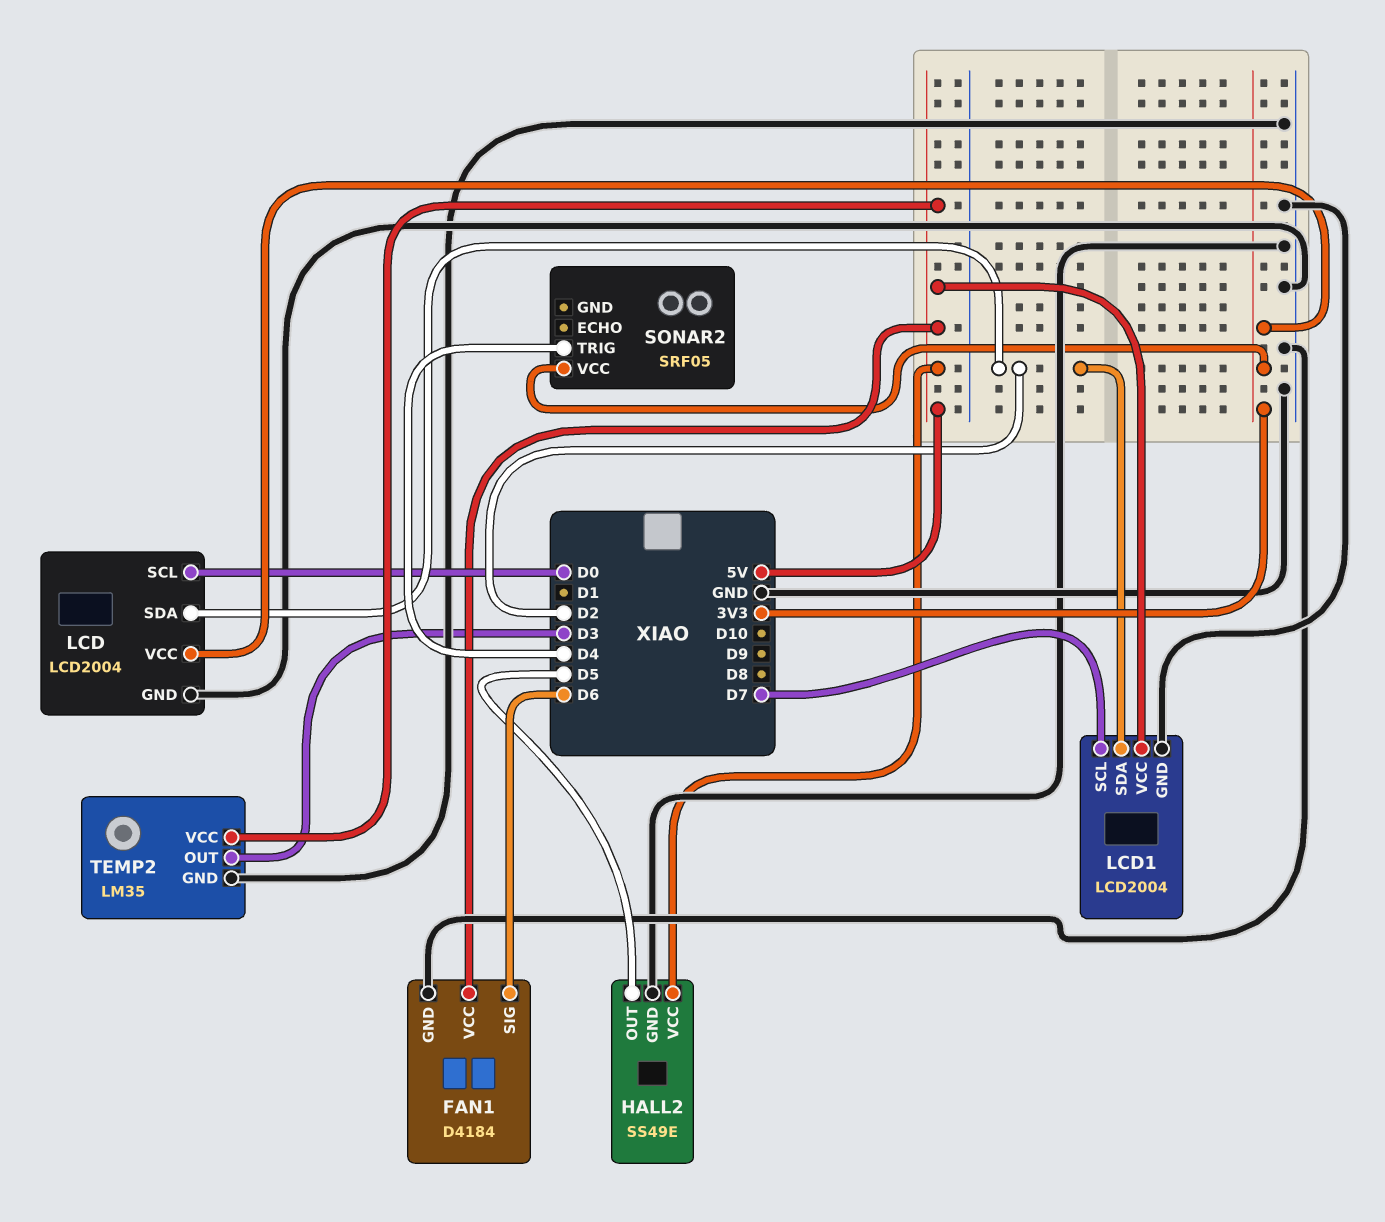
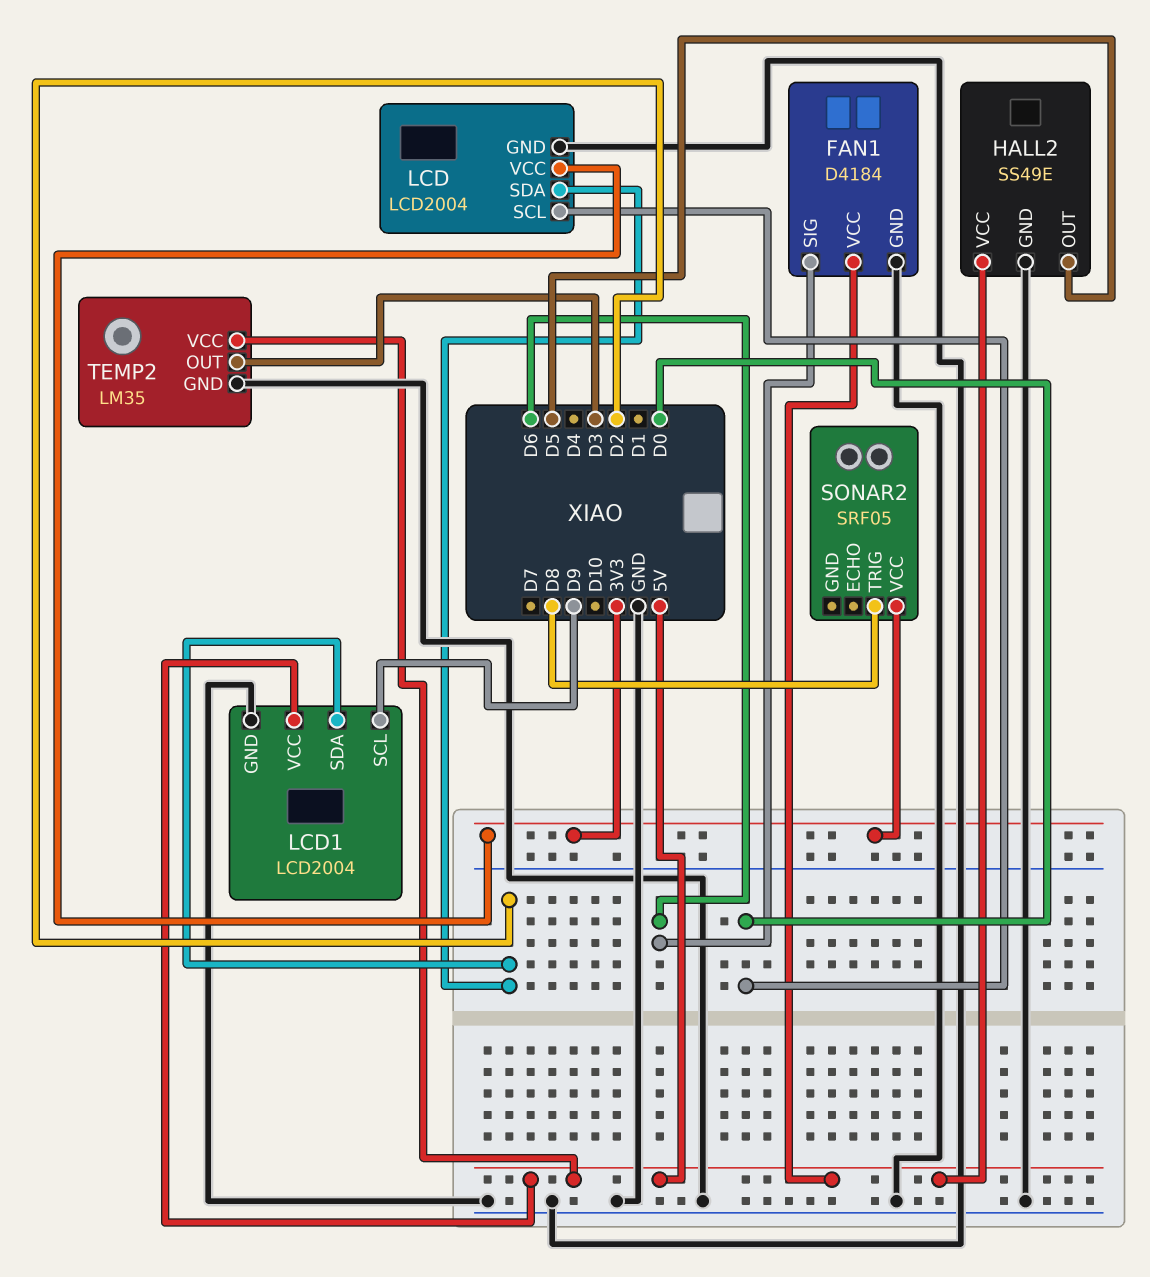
LCD1 pin SCL: D7 -> D9
SONAR2 pin TRIG: D4 -> D8

